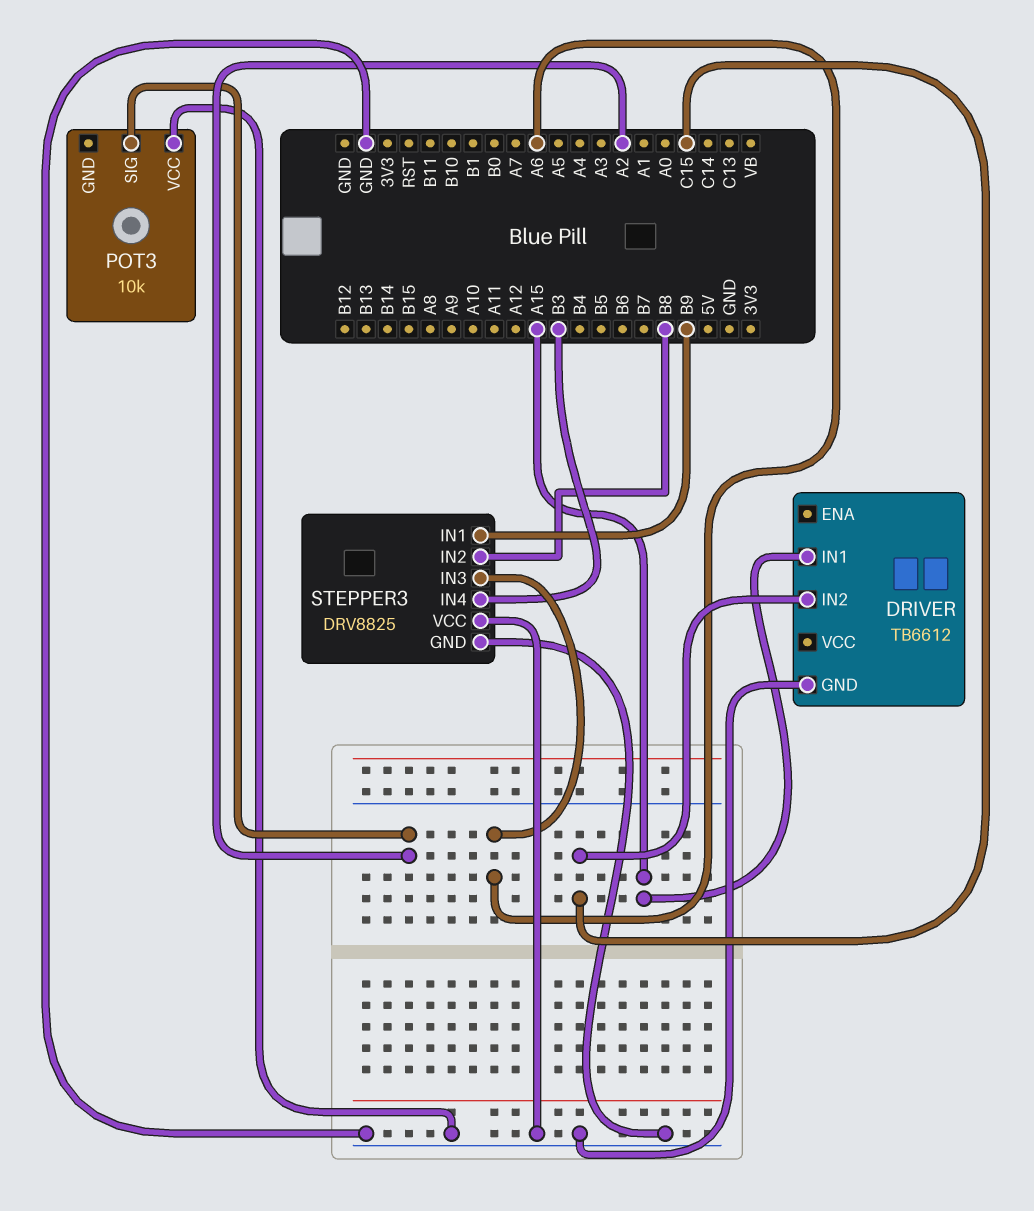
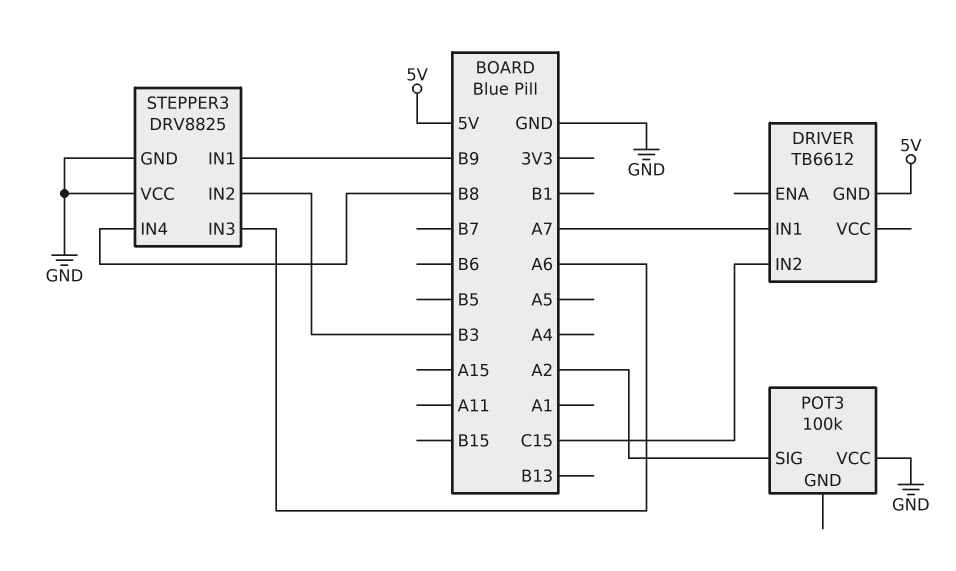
DRIVER pin GND: GND -> 5V
DRIVER pin IN1: A15 -> A7
POT3: 10k -> 100k
STEPPER3 pin IN2: B8 -> B3
STEPPER3 pin IN4: B3 -> B8

